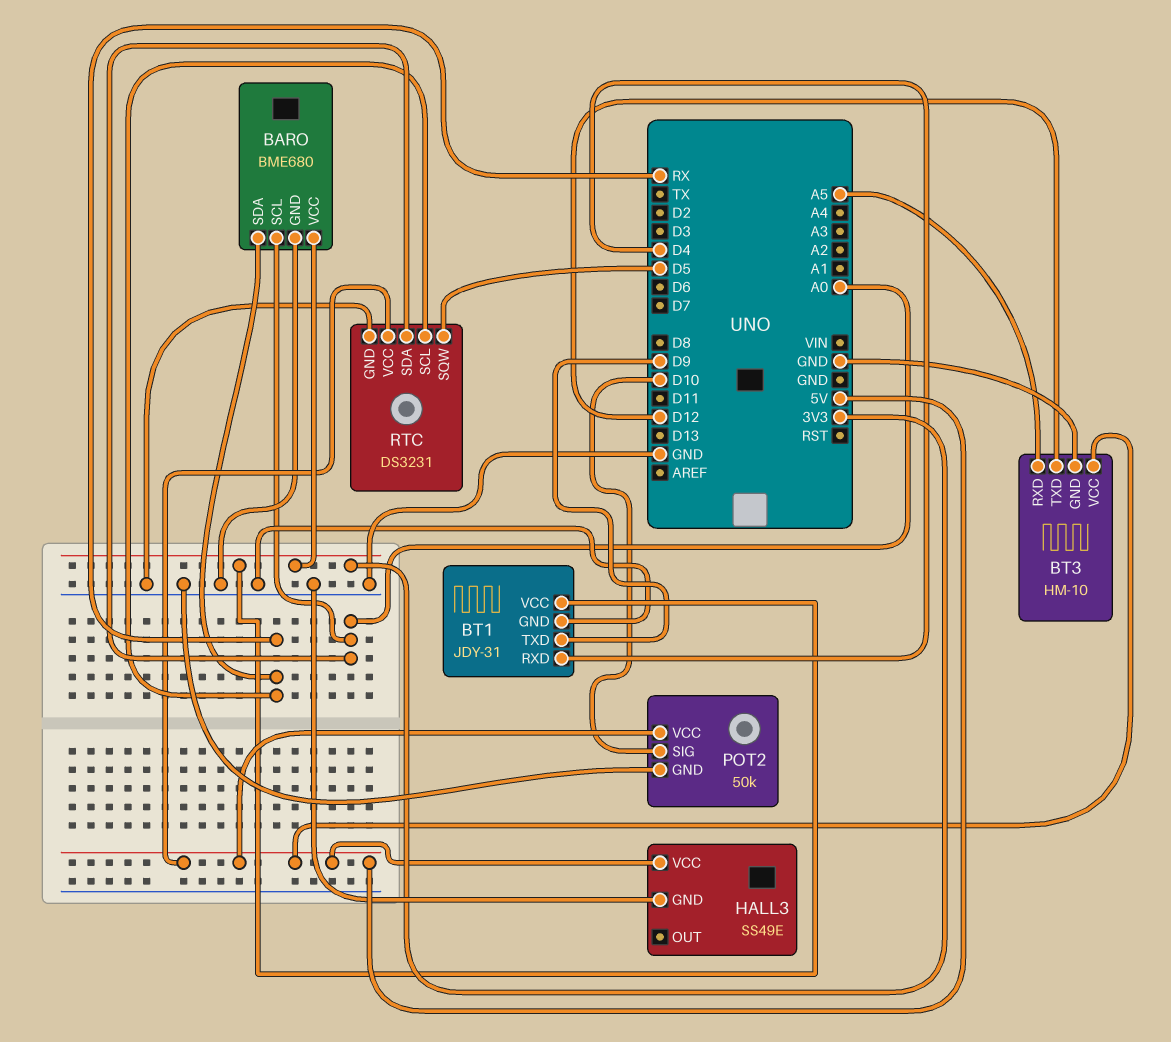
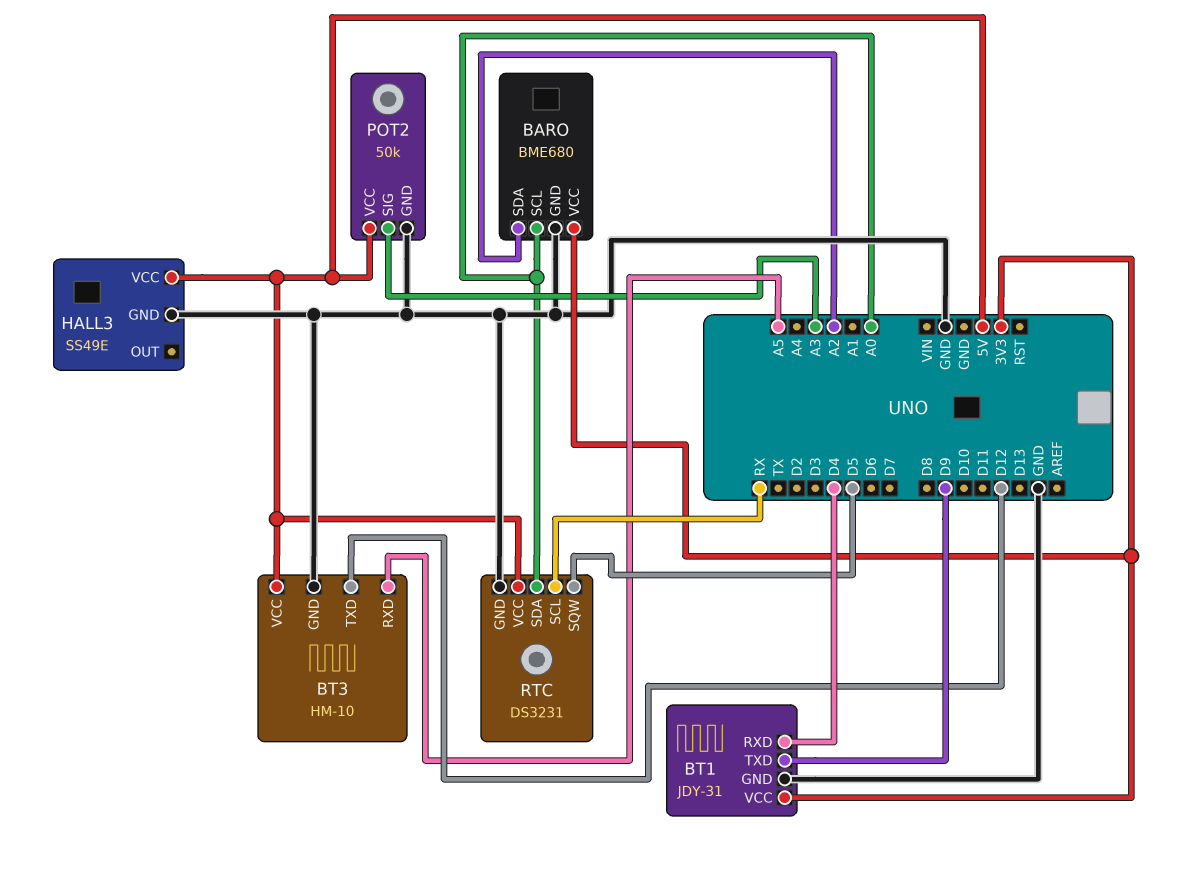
BARO pin SDA: RX -> A2
POT2 pin SIG: D10 -> A3

